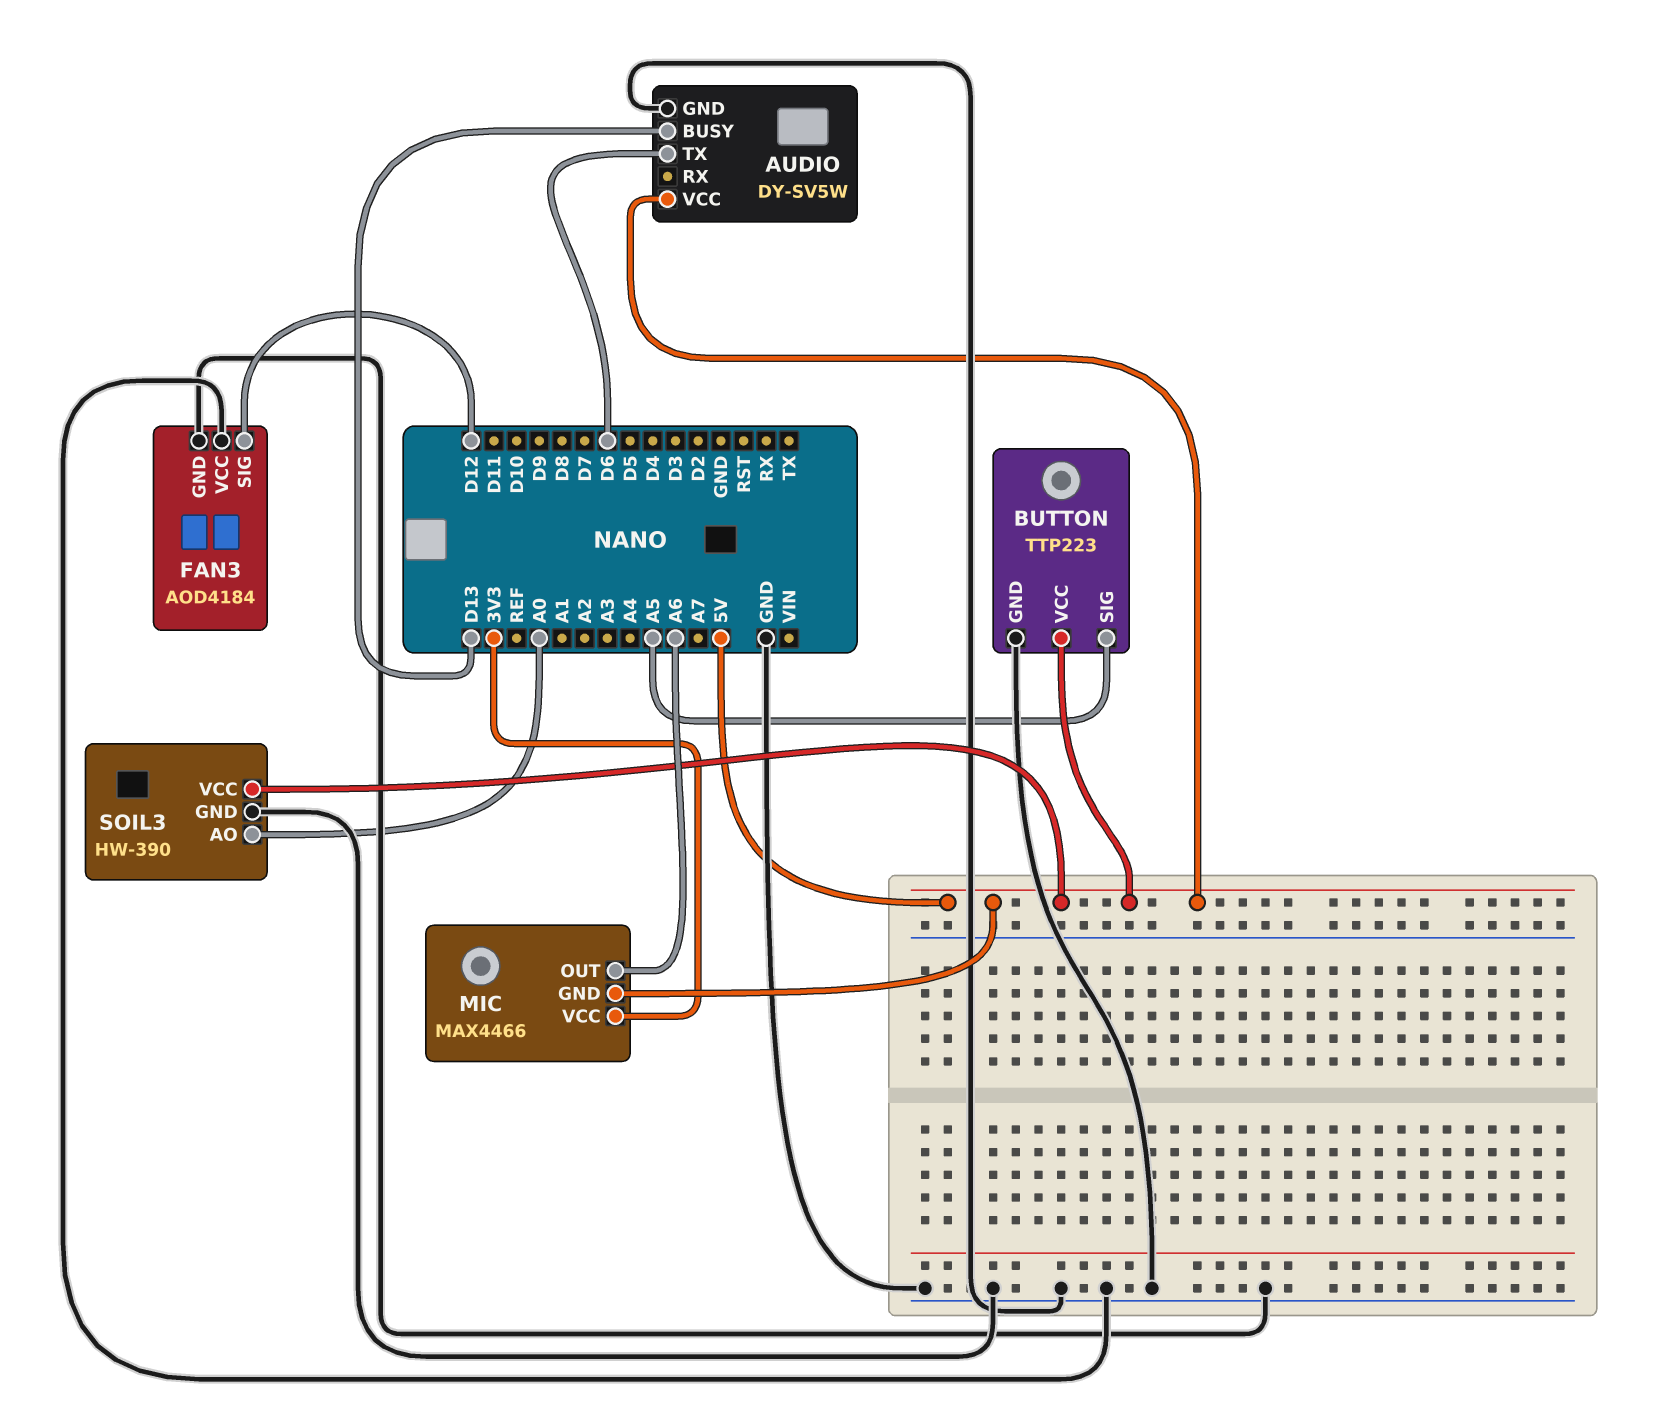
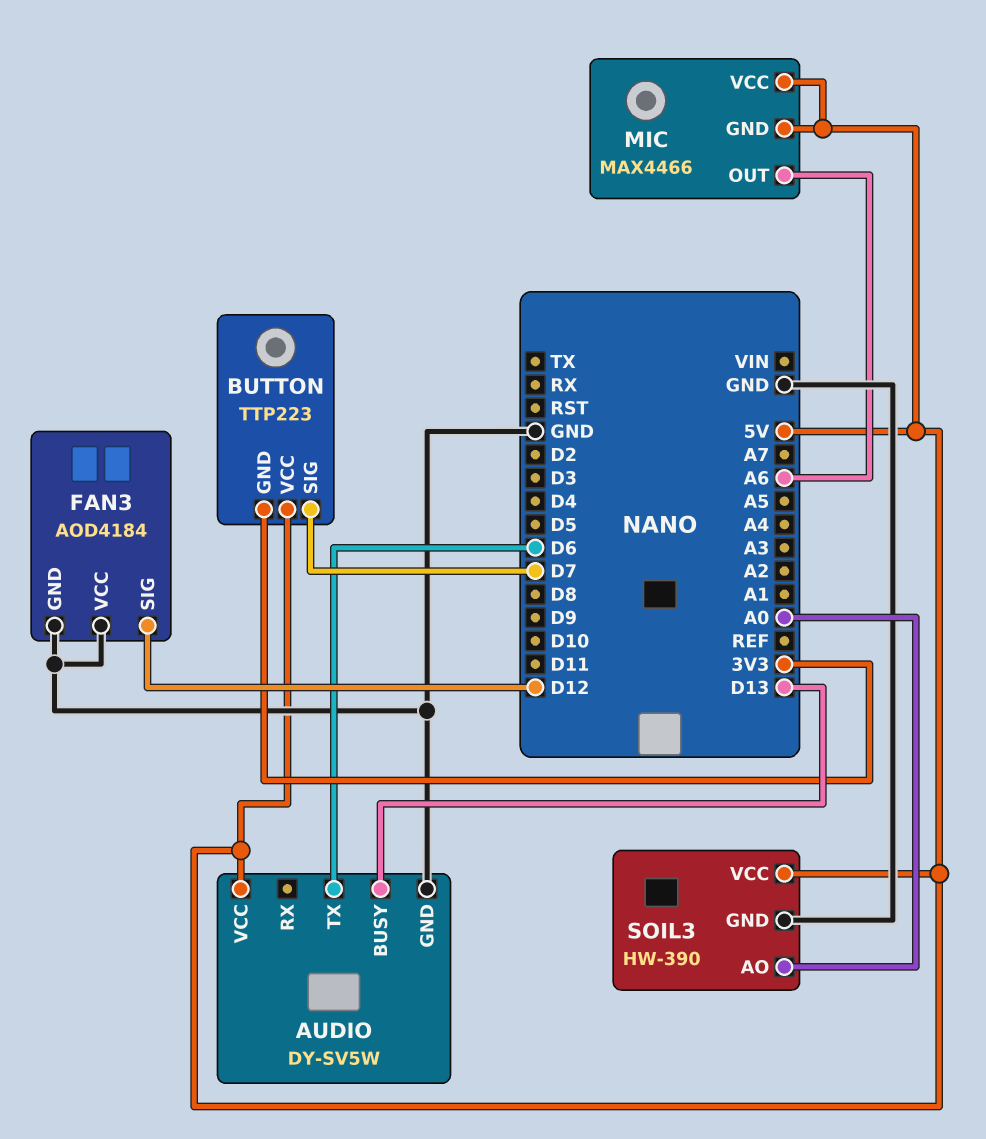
BUTTON pin GND: GND -> 3V3
BUTTON pin SIG: A5 -> D7
MIC pin VCC: 3V3 -> 5V

